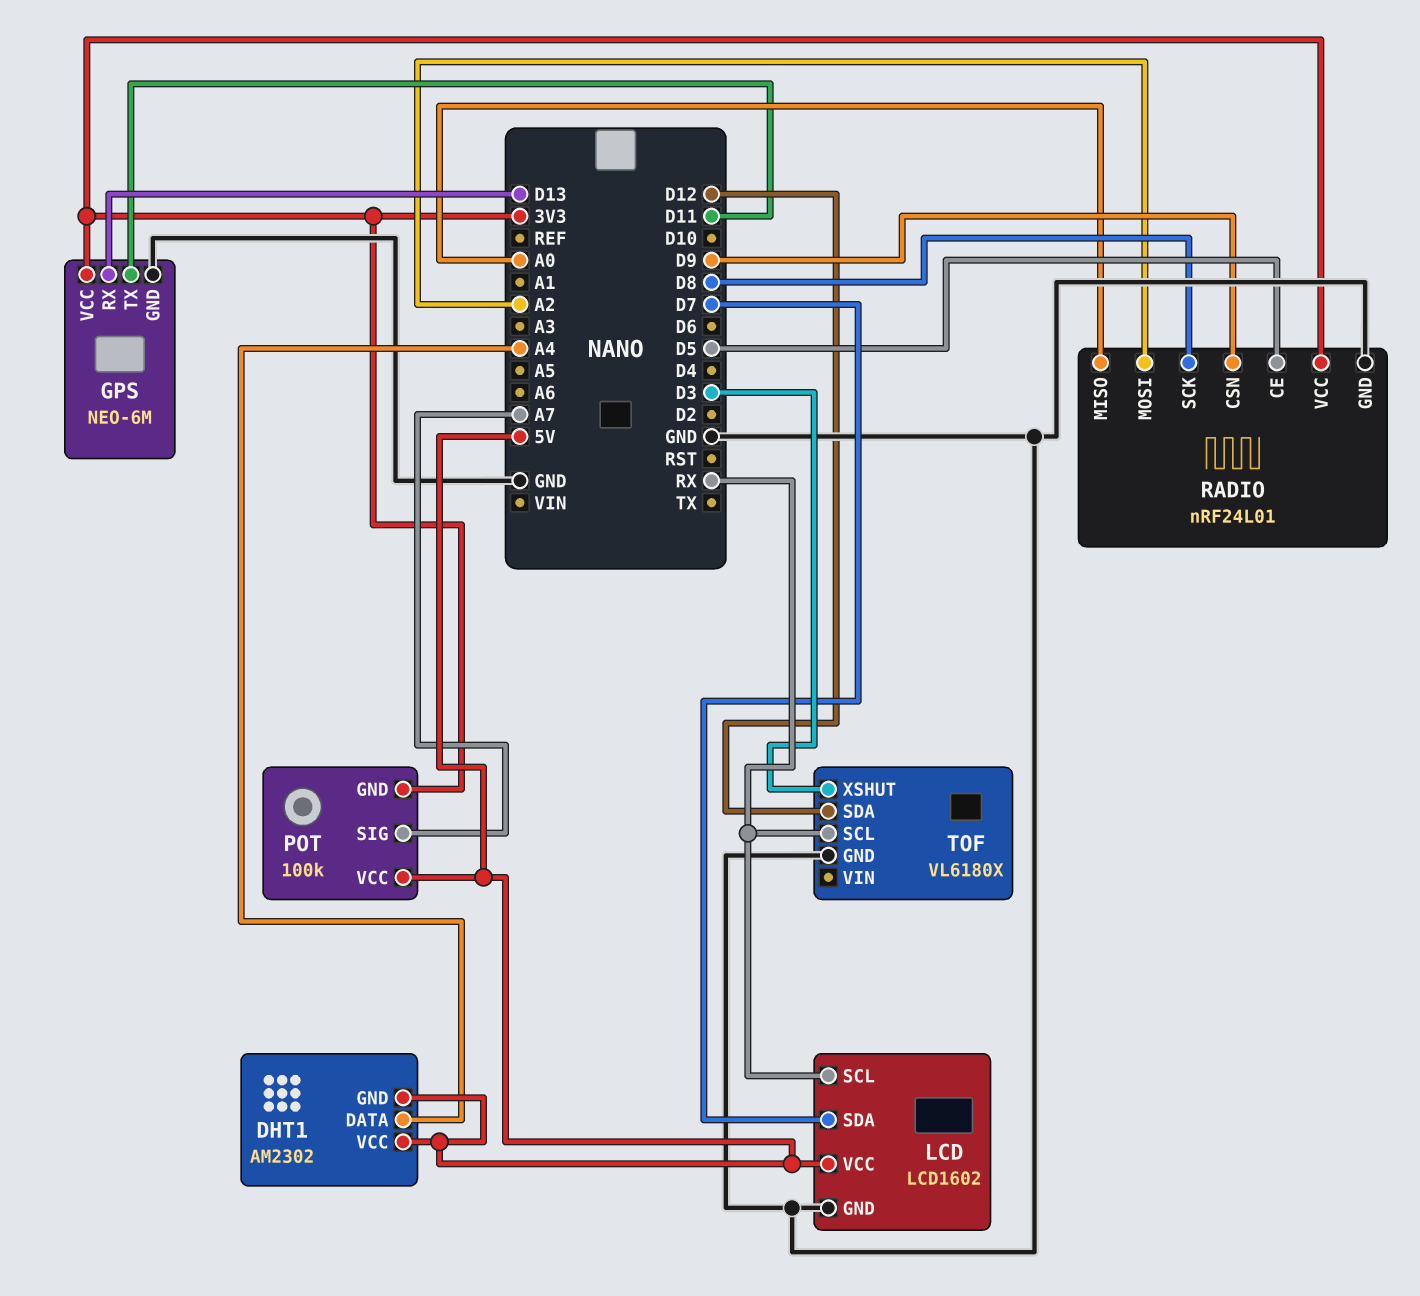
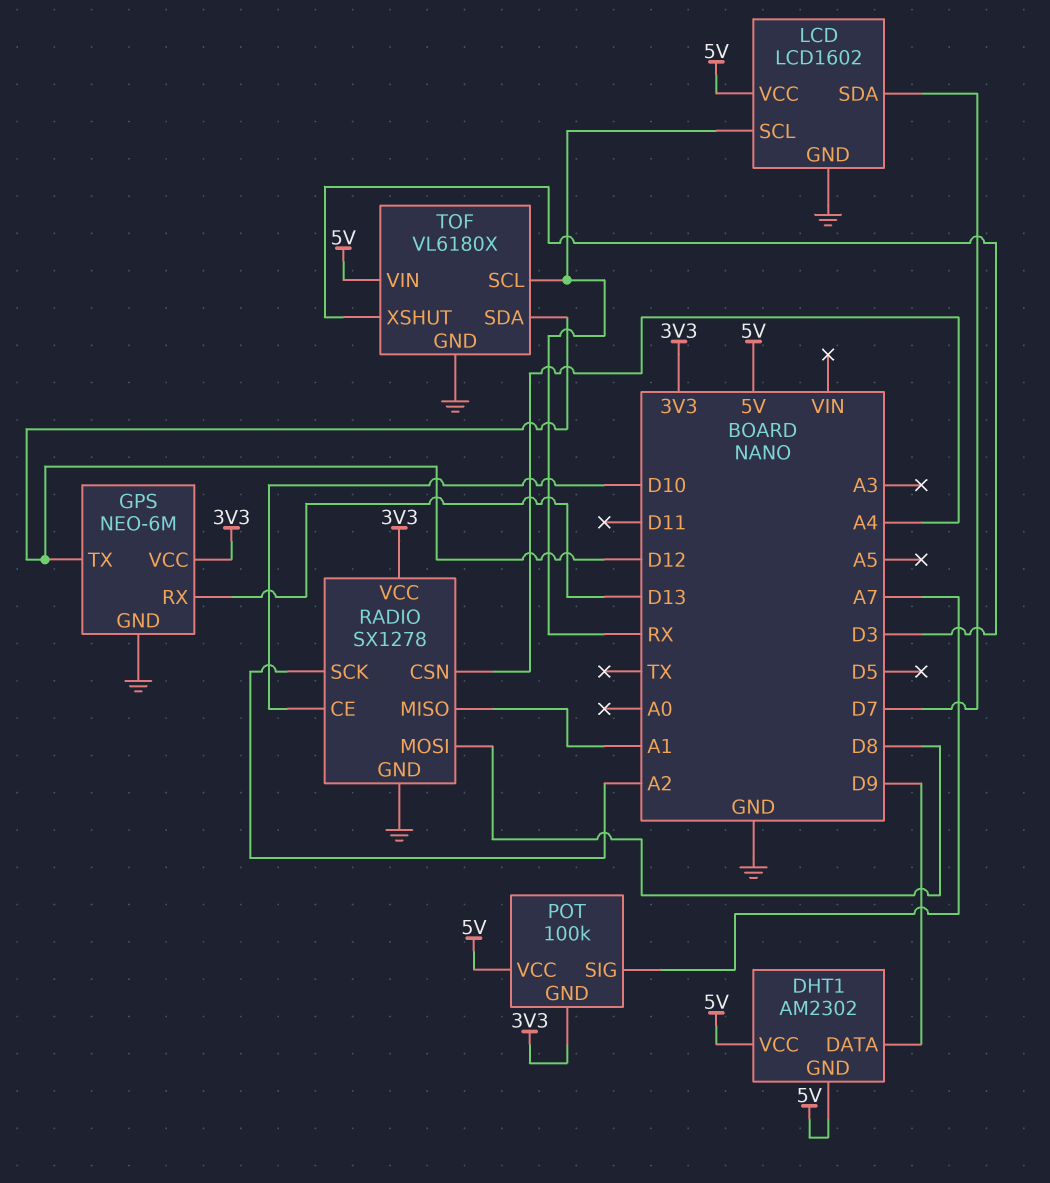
DHT1 pin DATA: A4 -> D9
GPS pin TX: D11 -> D12
RADIO: nRF24L01 -> SX1278
RADIO pin CE: D5 -> D10
RADIO pin CSN: D9 -> A4
RADIO pin MISO: A0 -> A1
RADIO pin MOSI: A2 -> D8
RADIO pin SCK: D8 -> A2
TOF pin VIN: none -> 5V

